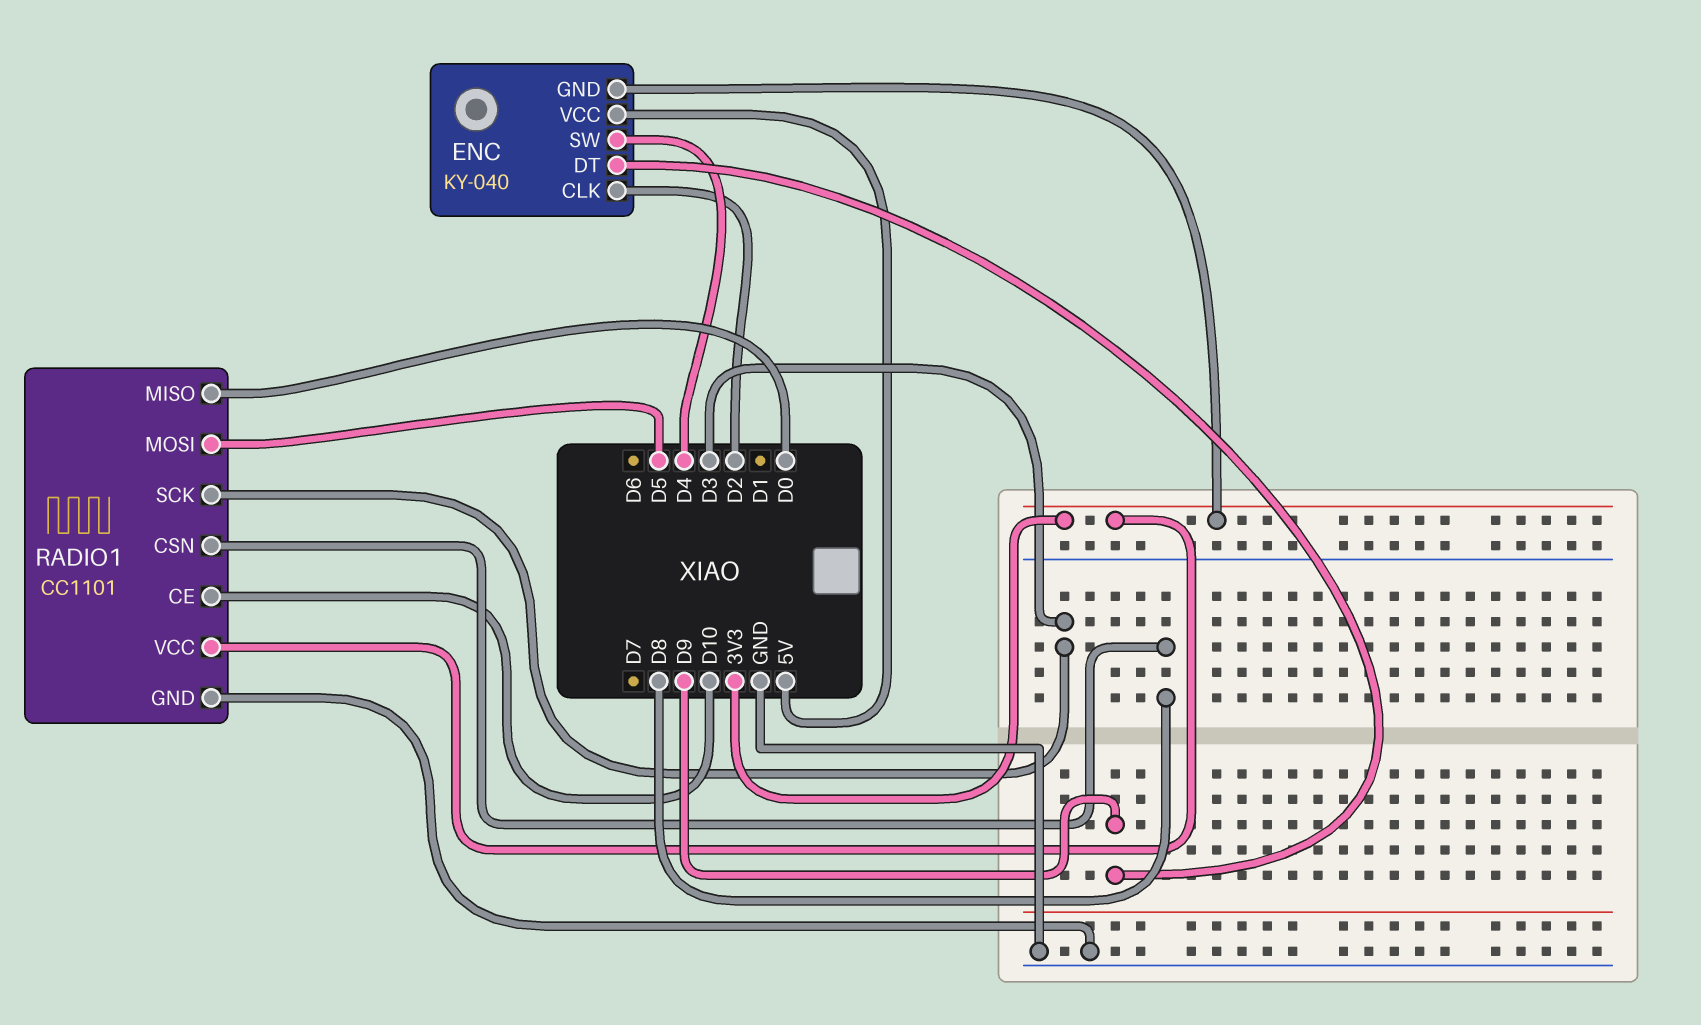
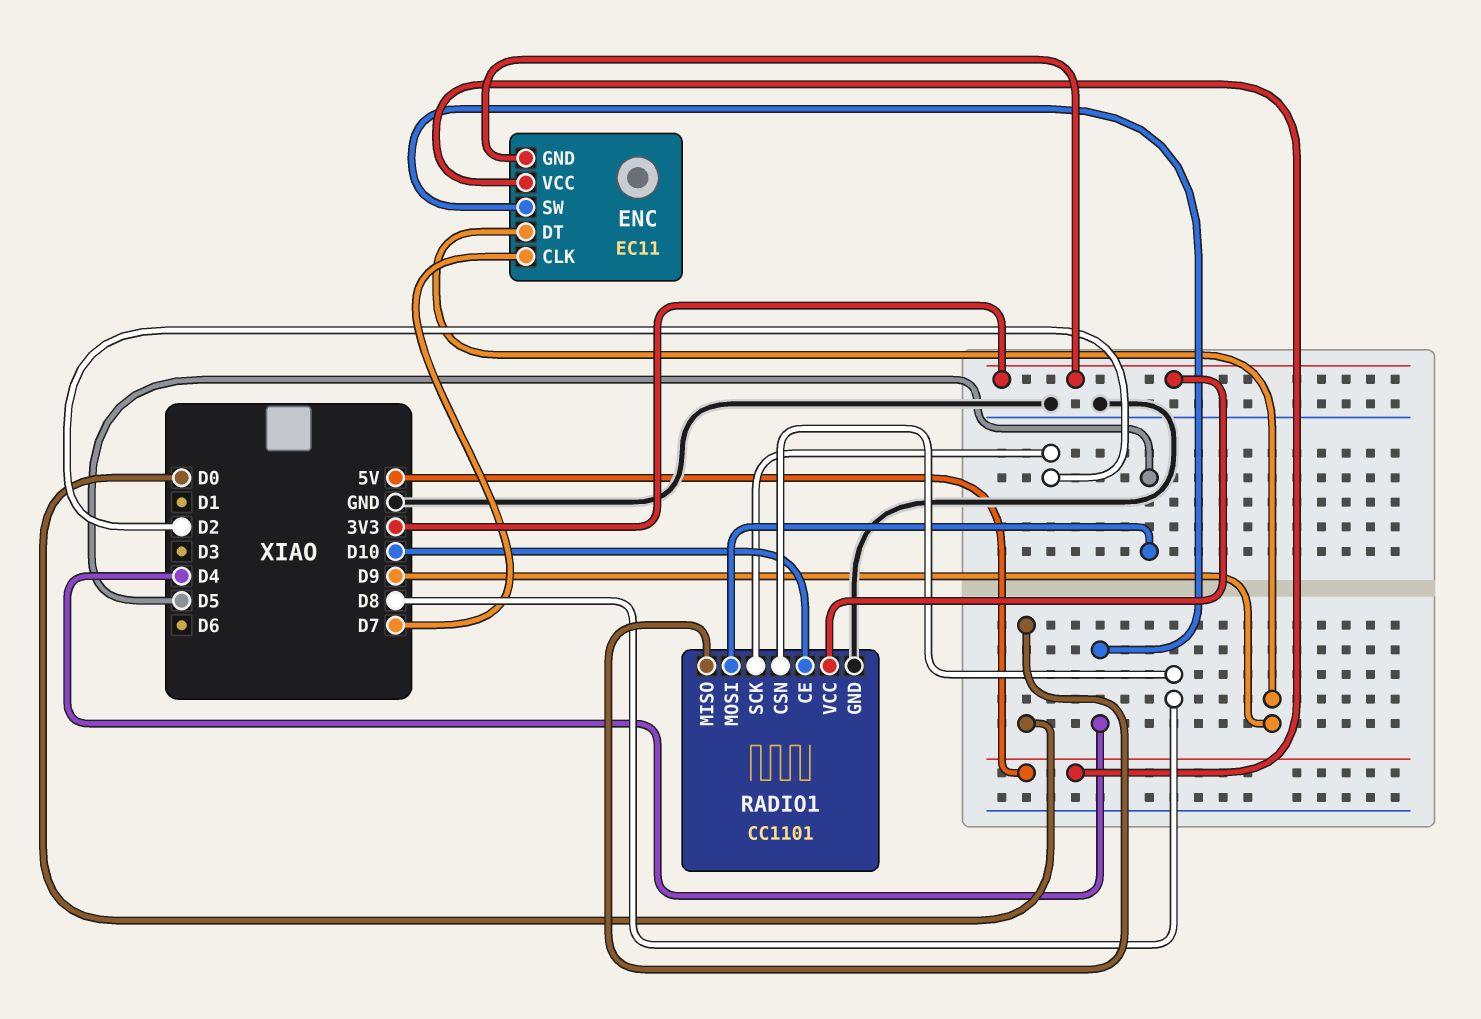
ENC: KY-040 -> EC11
ENC pin CLK: D2 -> D7
RADIO1 pin SCK: D3 -> D2

